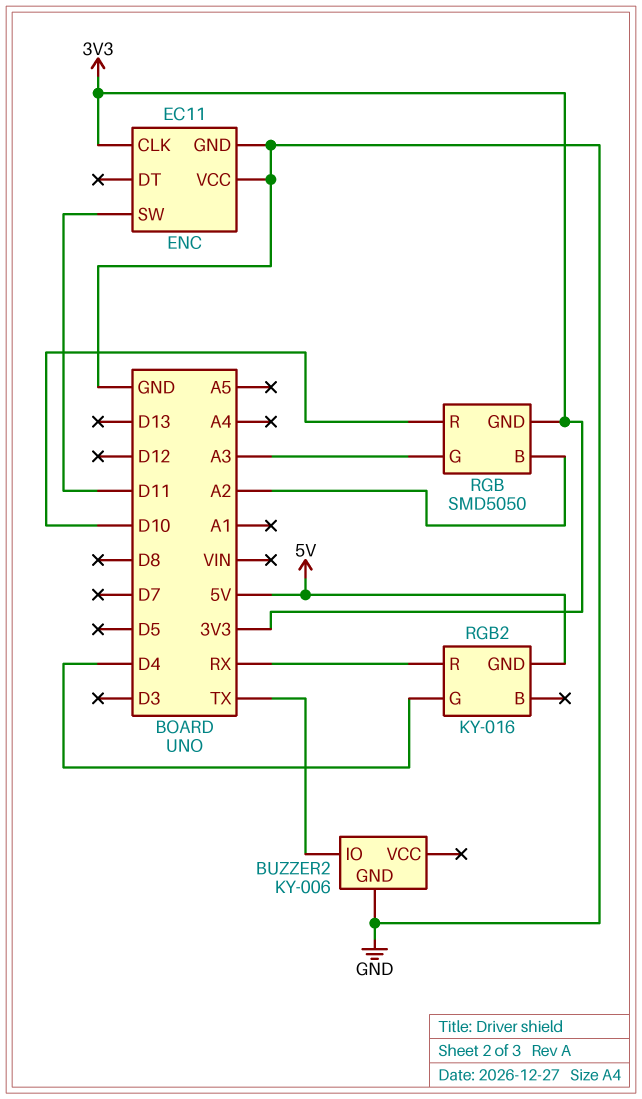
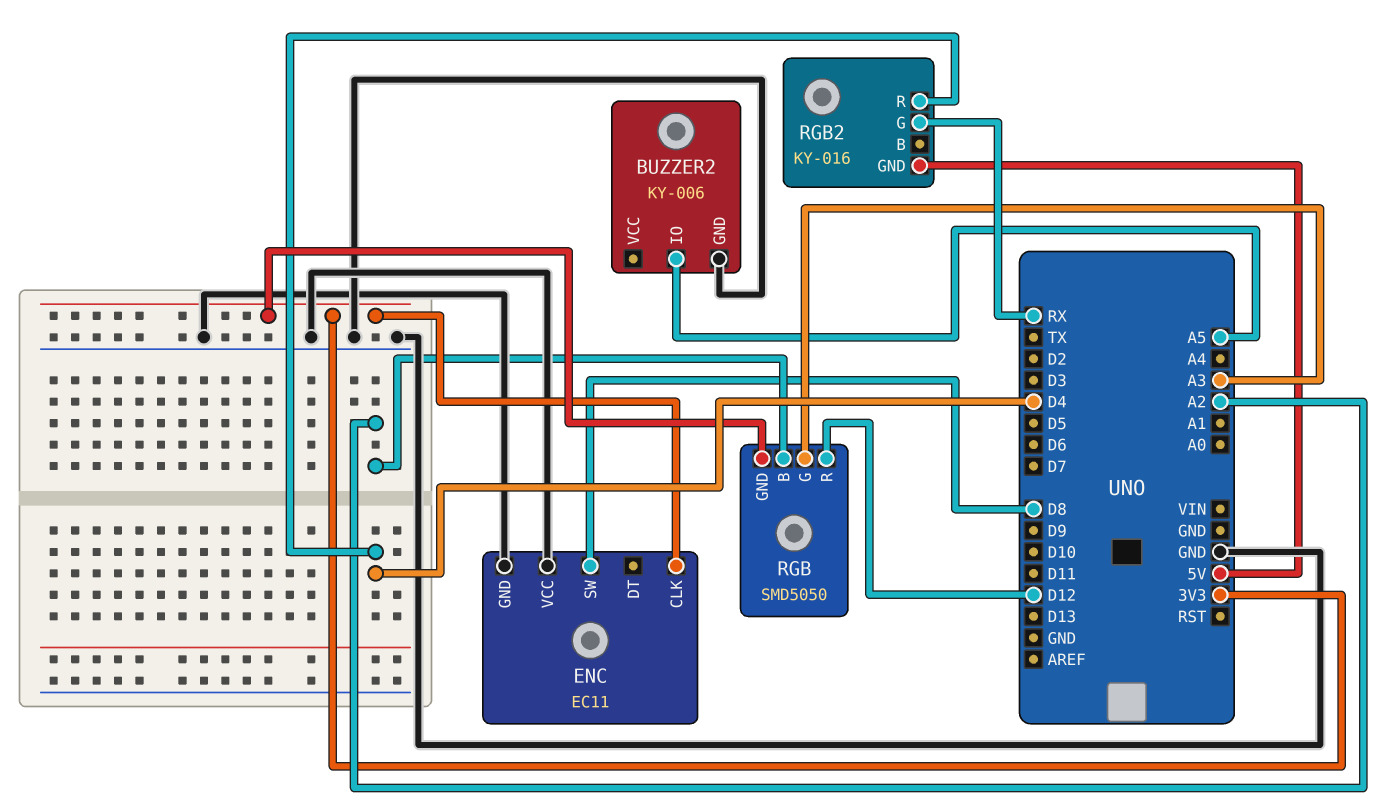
BUZZER2 pin IO: TX -> A5
ENC pin SW: D11 -> D8
RGB pin R: D10 -> D12
RGB2 pin G: D4 -> RX
RGB2 pin R: RX -> D4

